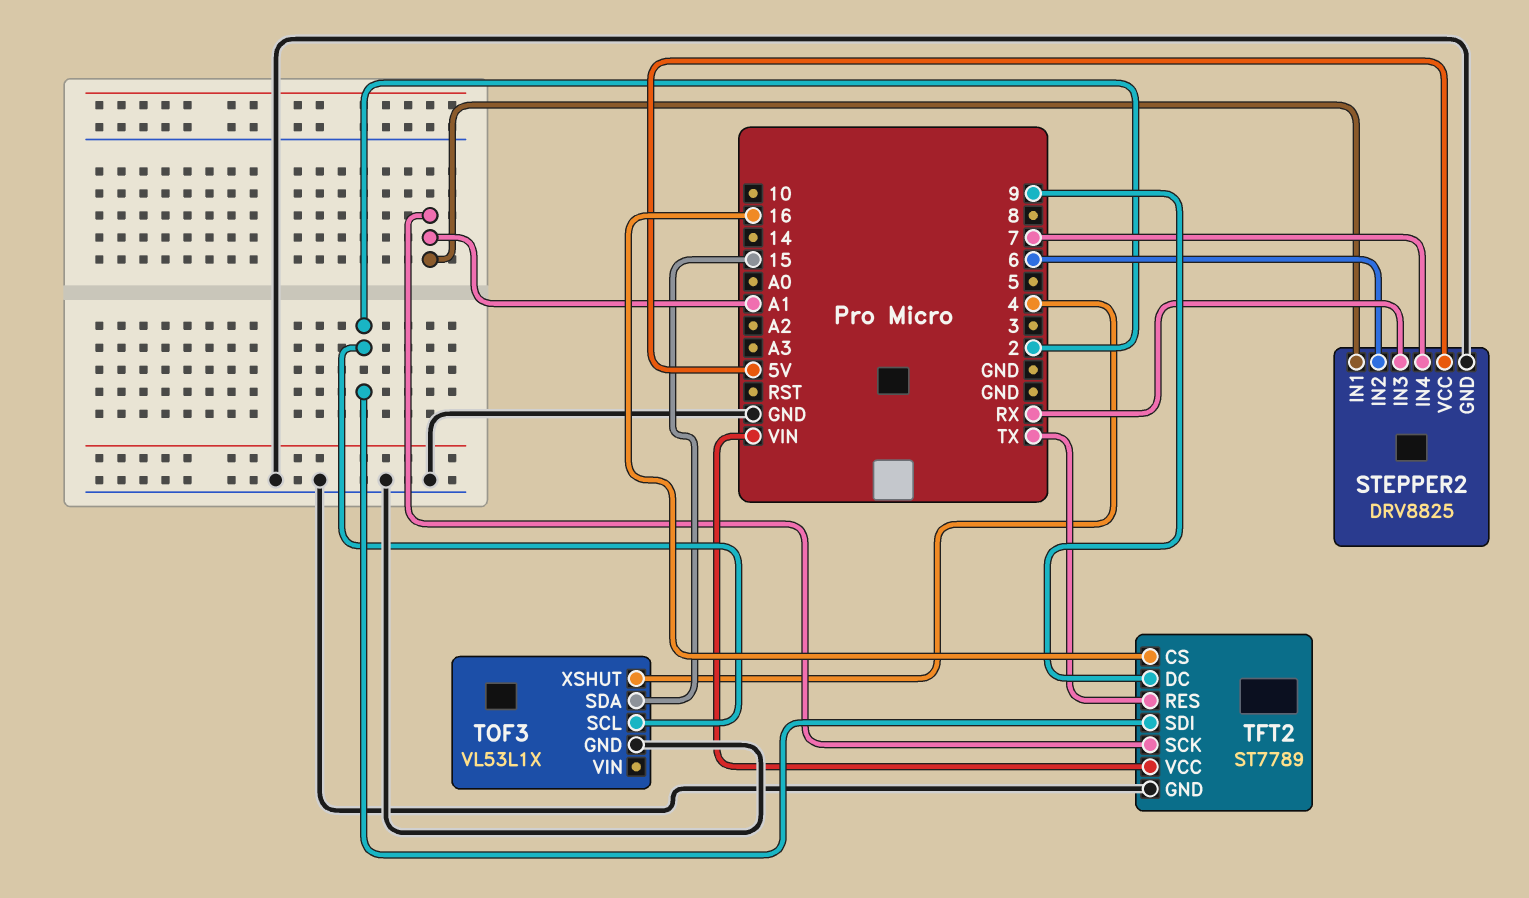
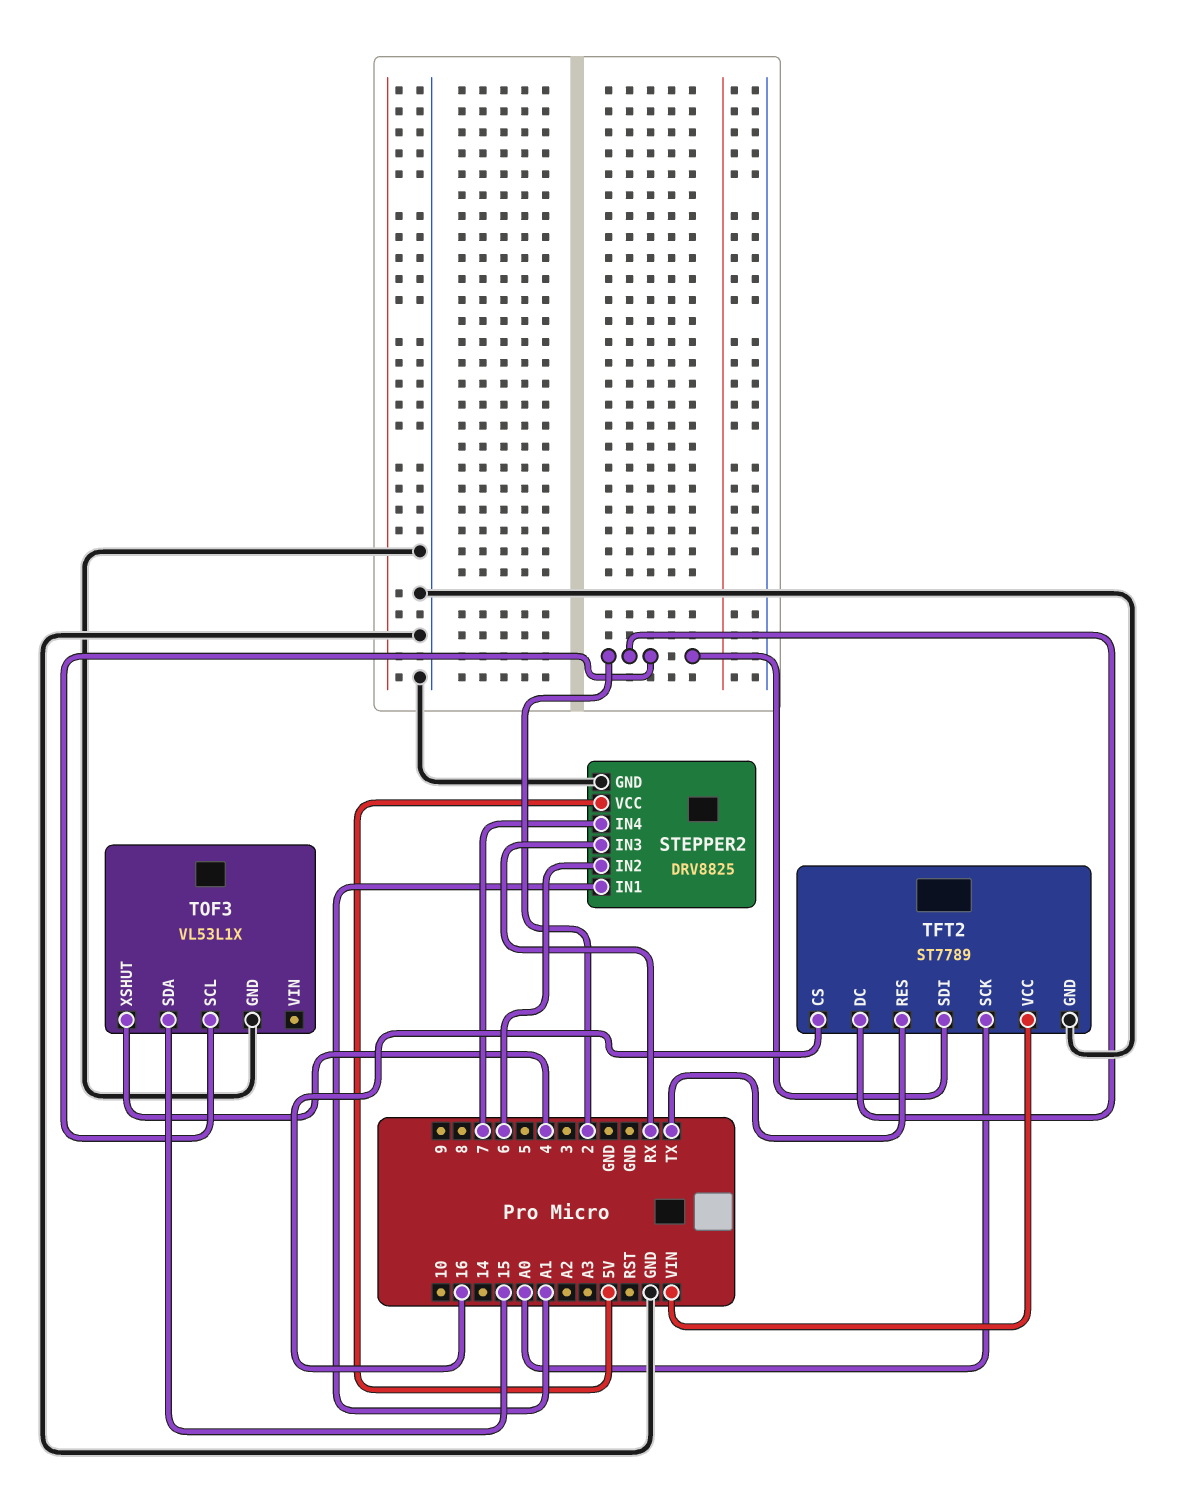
TFT2 pin DC: 9 -> 2
TFT2 pin SCK: A1 -> A0

